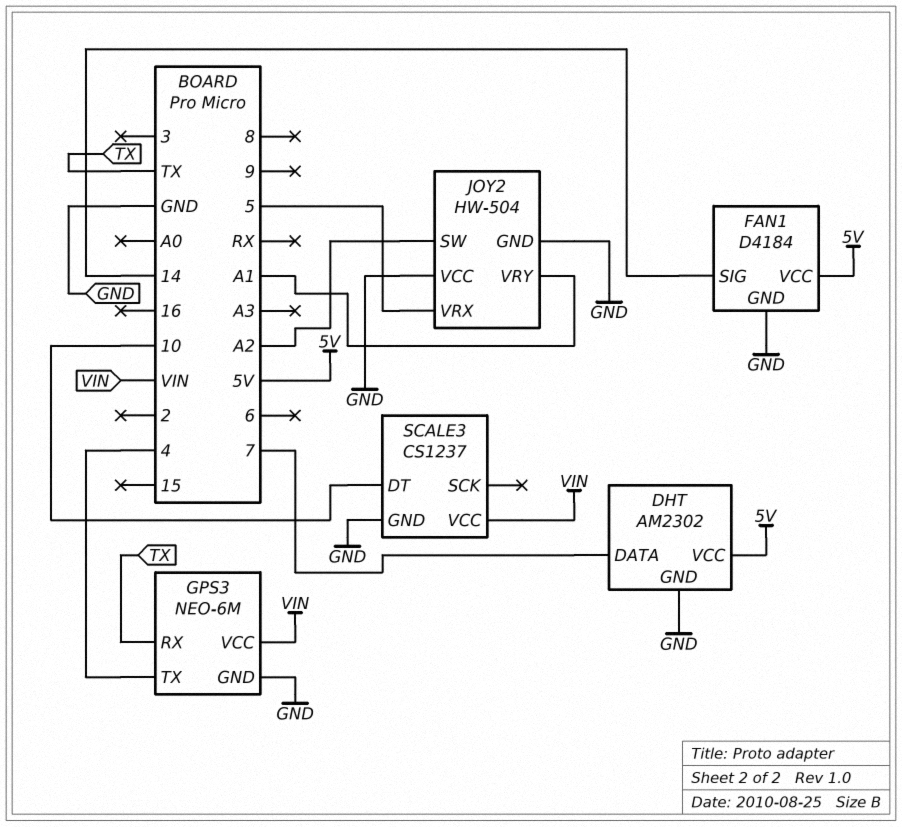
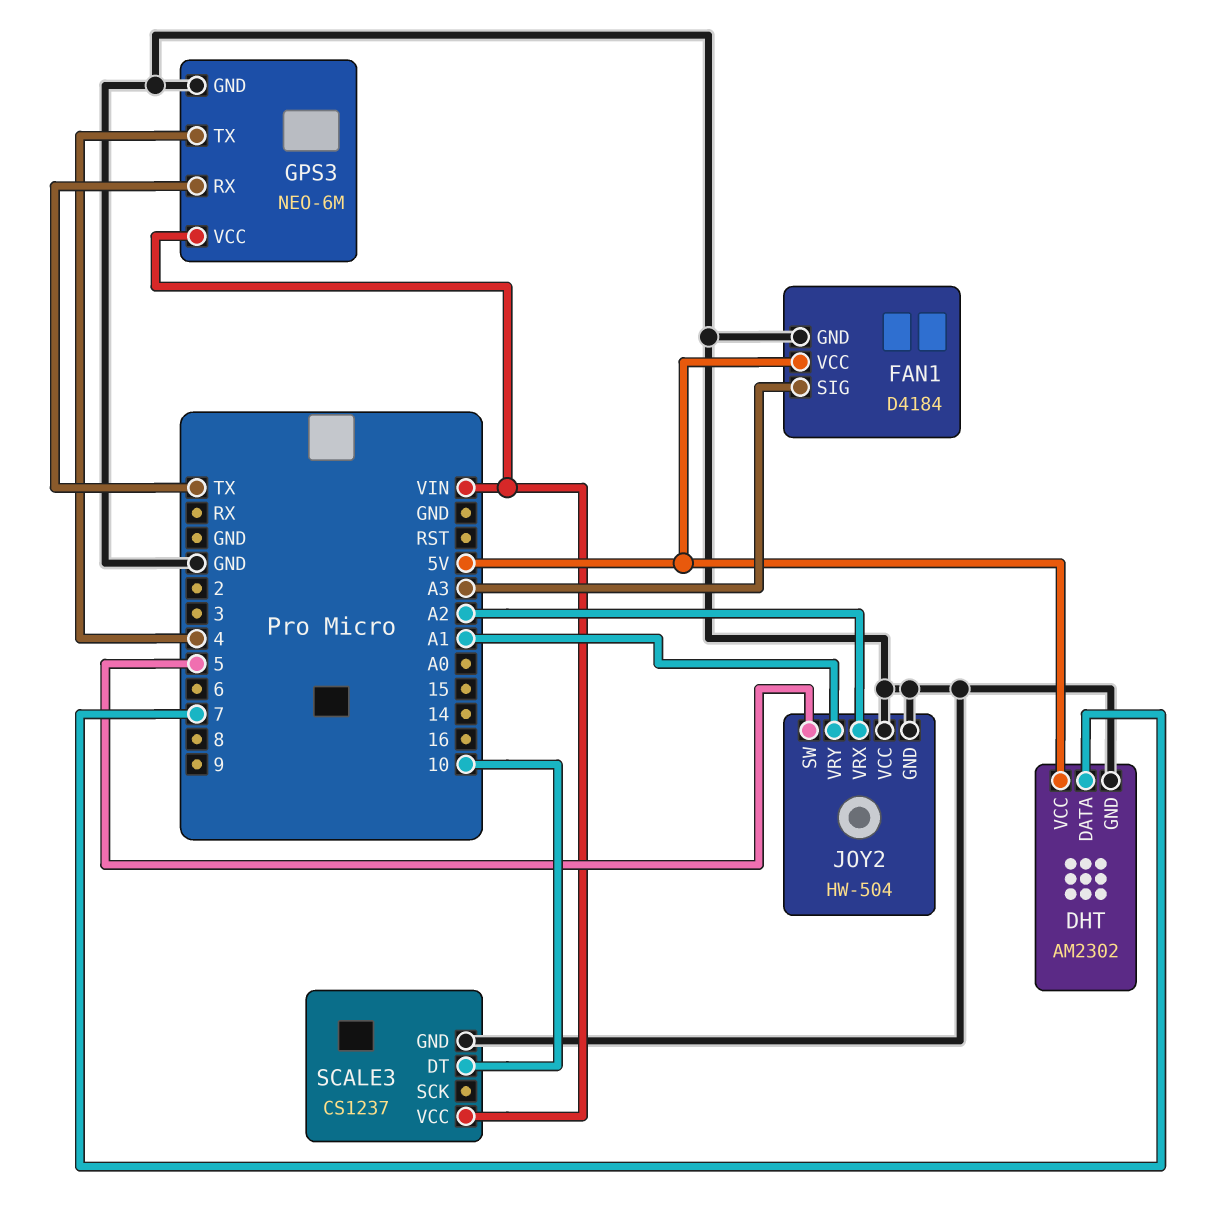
FAN1 pin SIG: 14 -> A3
JOY2 pin SW: A2 -> 5
JOY2 pin VRX: 5 -> A2

